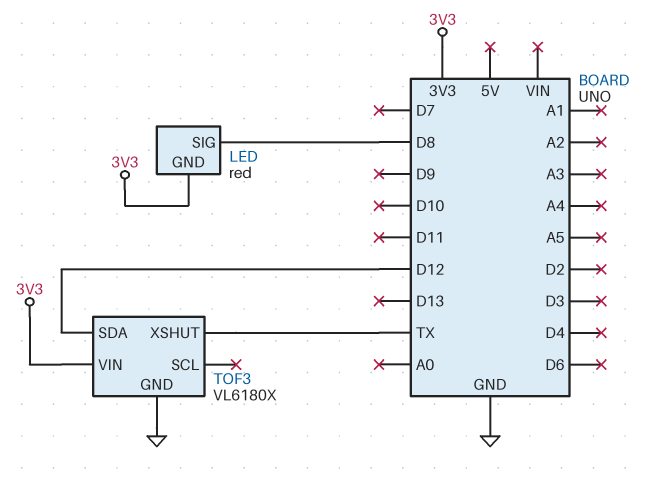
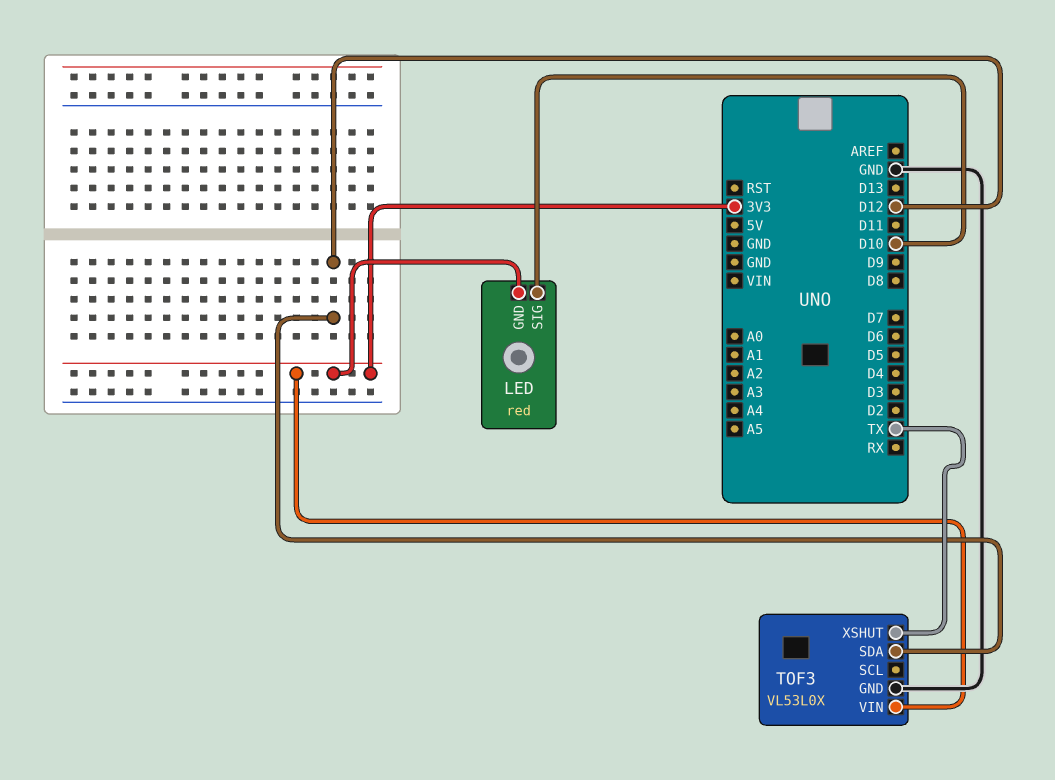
LED pin SIG: D8 -> D10
TOF3: VL6180X -> VL53L0X

